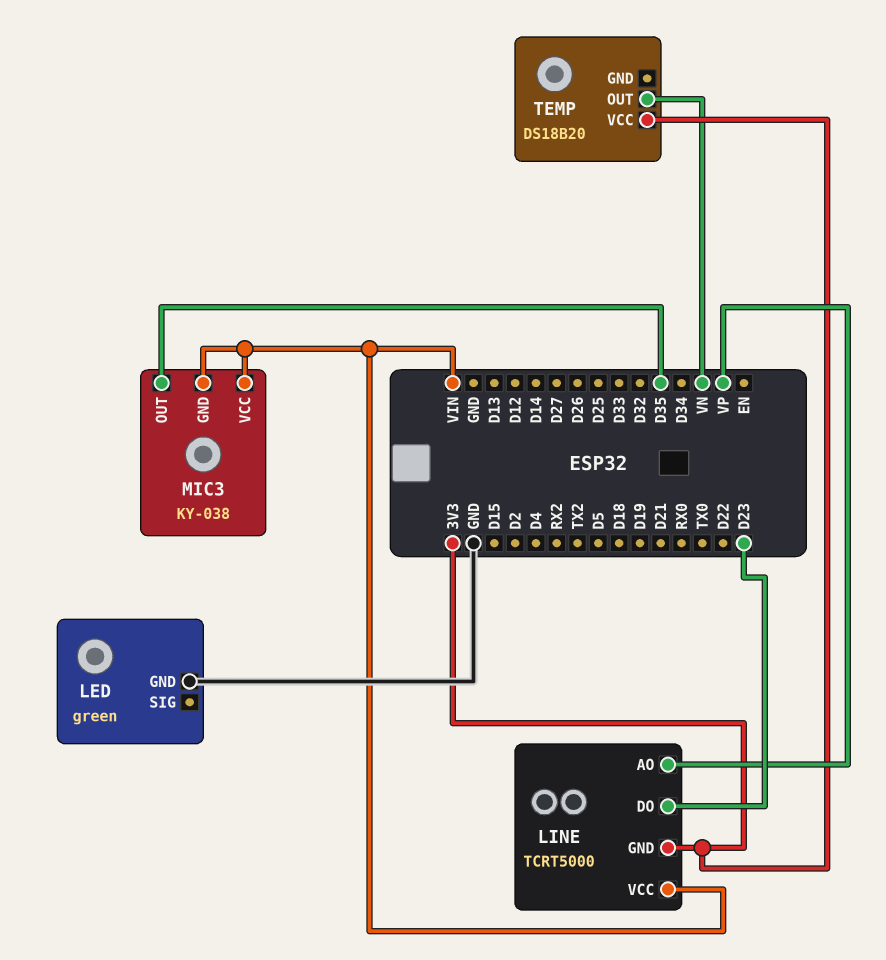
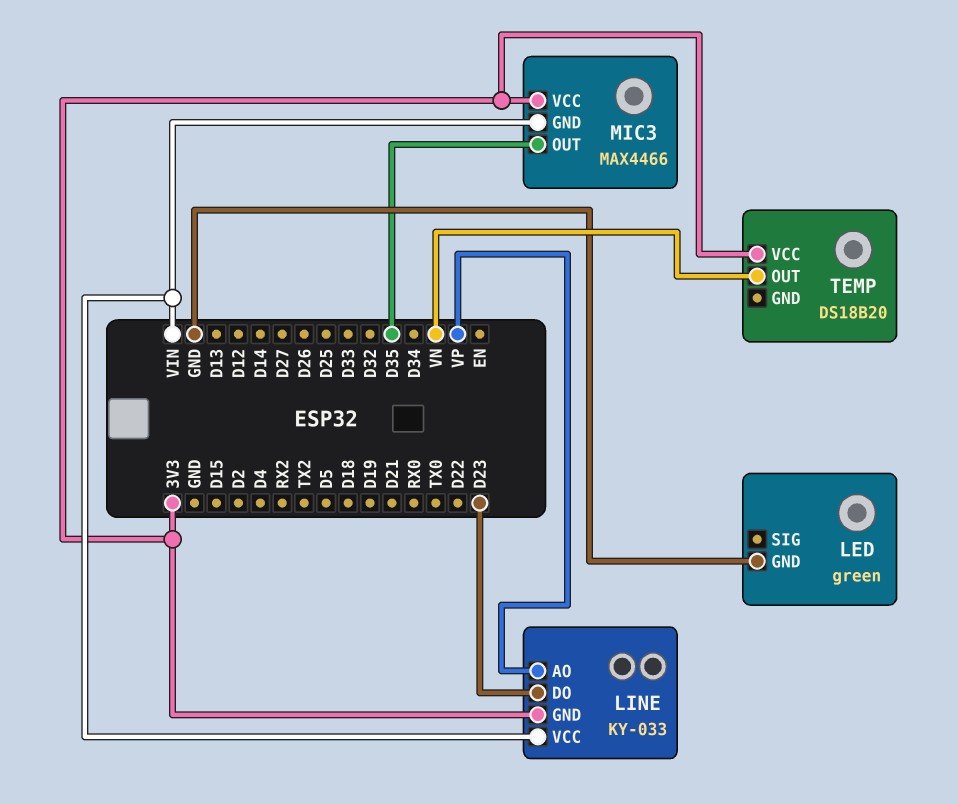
LINE: TCRT5000 -> KY-033
MIC3: KY-038 -> MAX4466
MIC3 pin VCC: VIN -> 3V3

